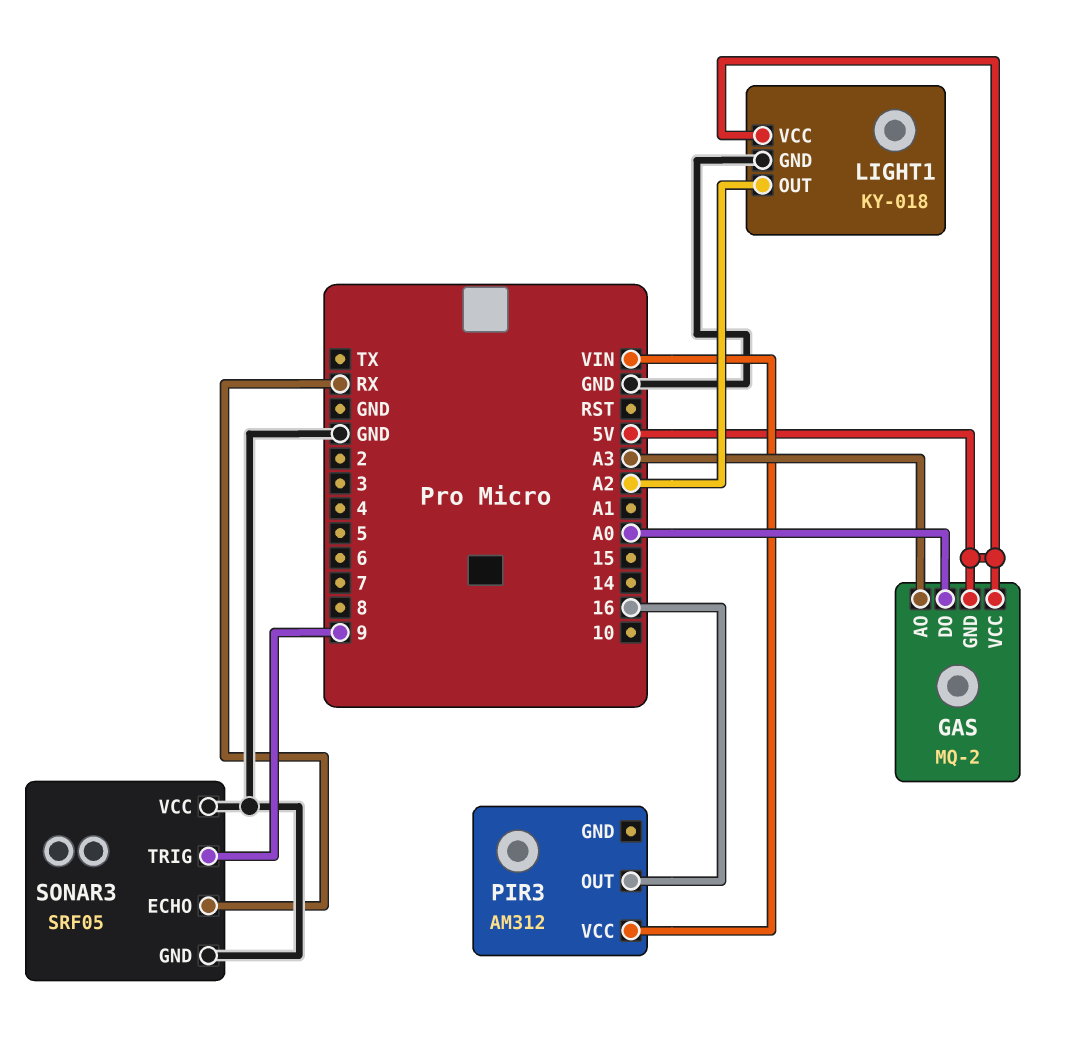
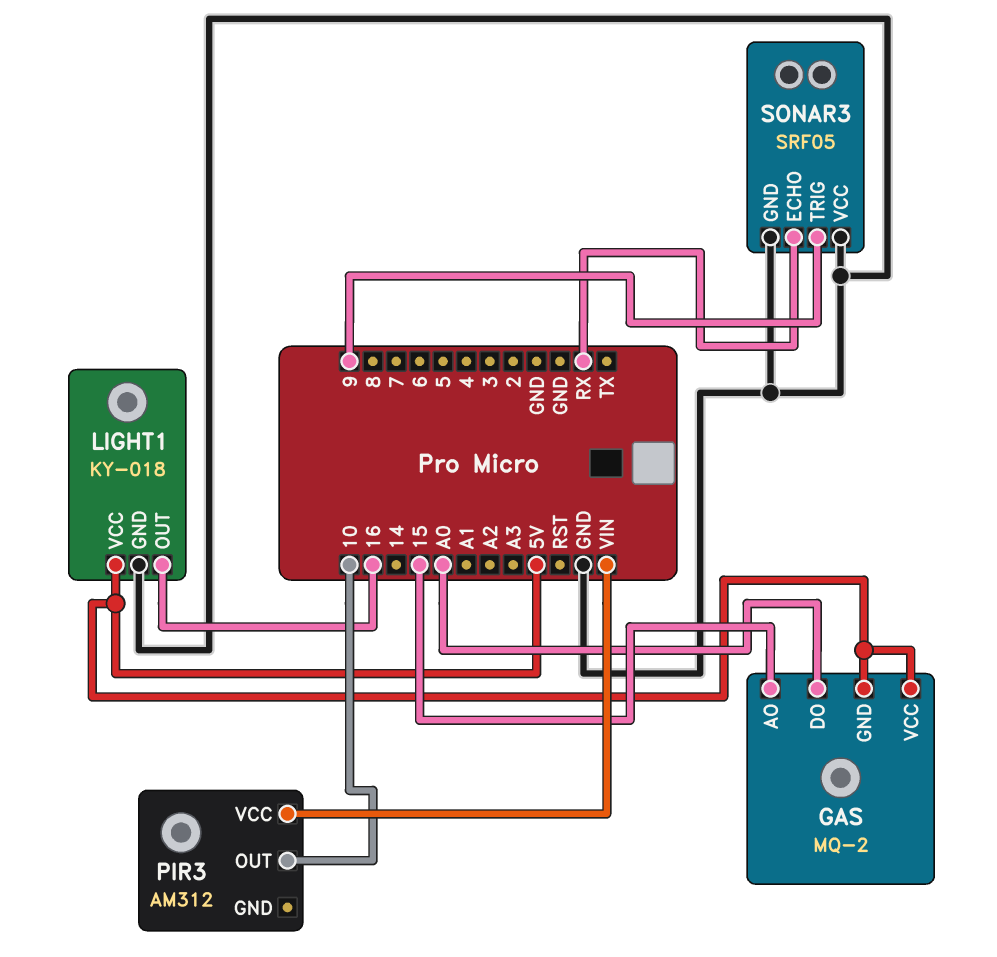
GAS pin AO: A3 -> 15
LIGHT1 pin OUT: A2 -> 16
PIR3 pin OUT: 16 -> 10

